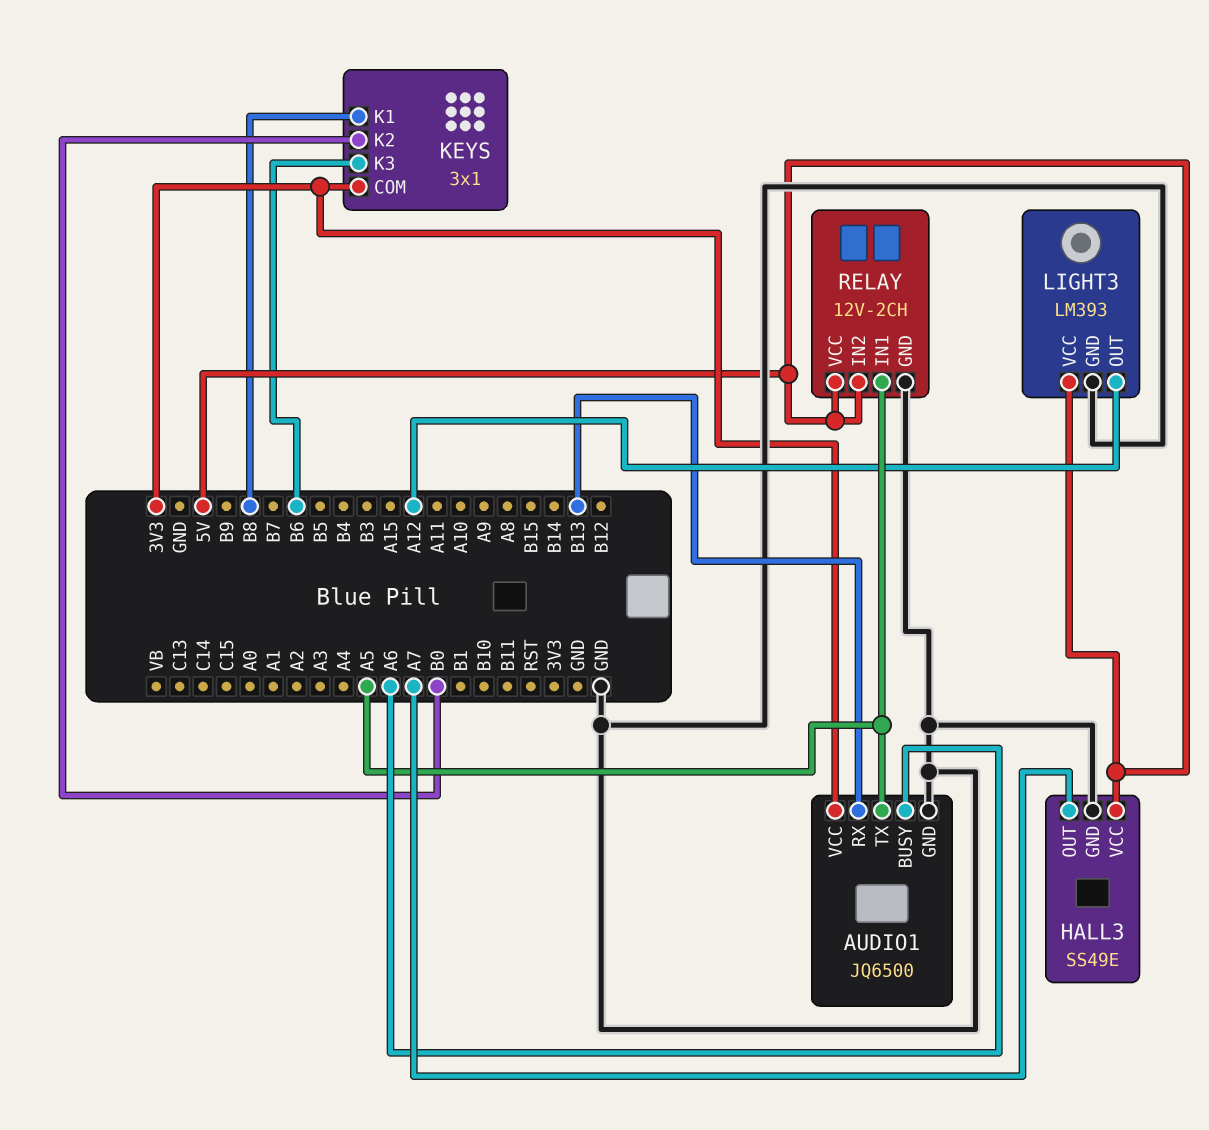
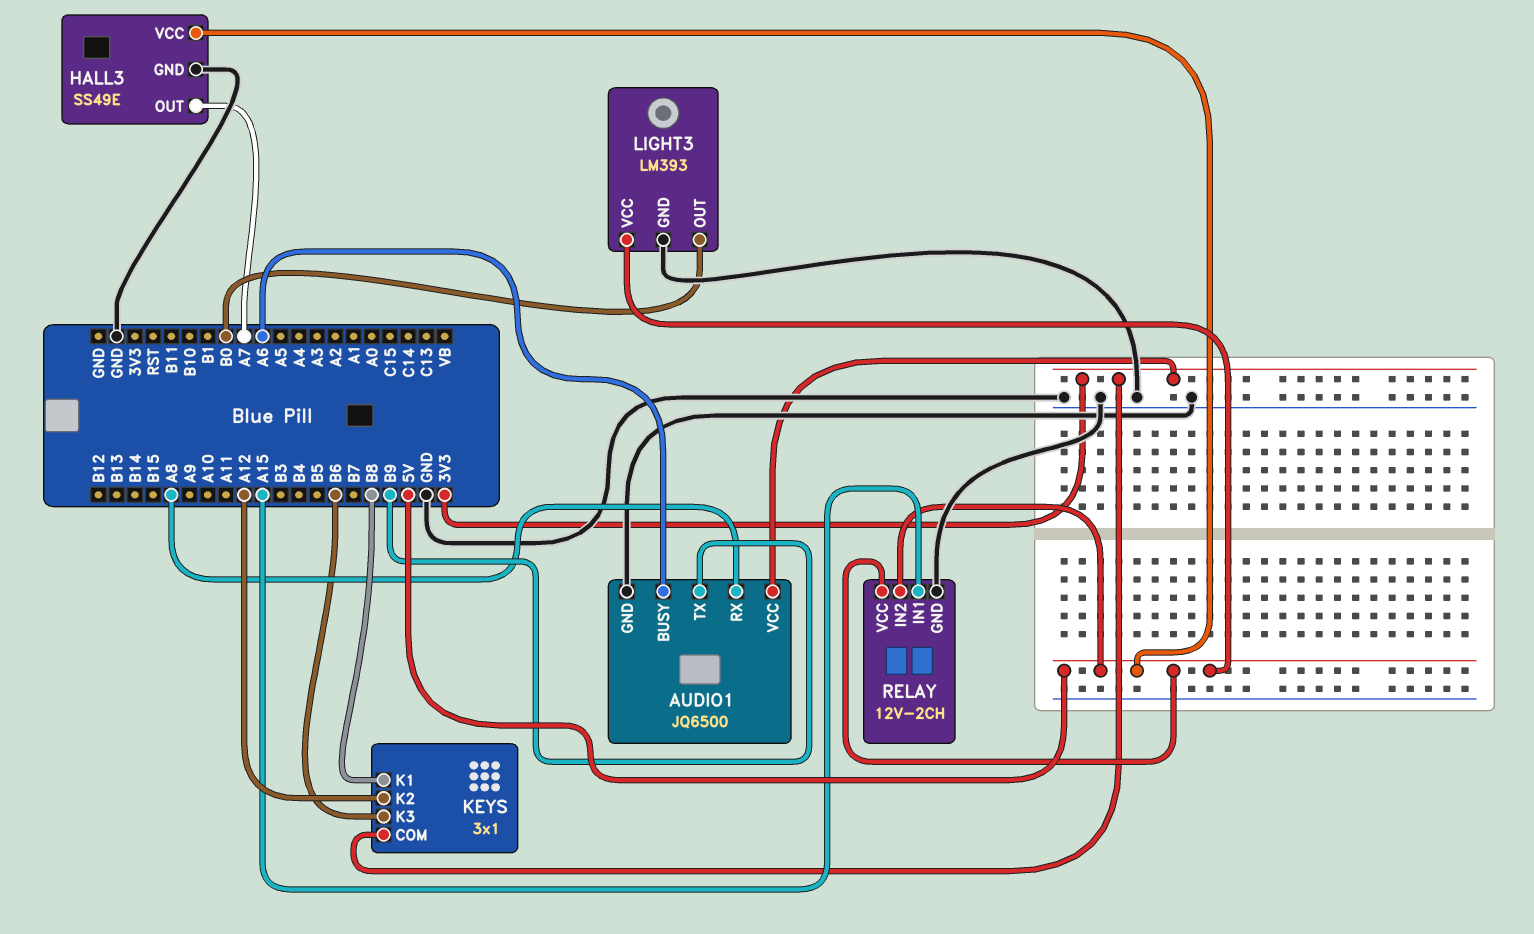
AUDIO1 pin RX: B13 -> A8
AUDIO1 pin TX: A5 -> B9
KEYS pin K2: B0 -> A12
LIGHT3 pin OUT: A12 -> B0
RELAY pin IN1: A5 -> A15

